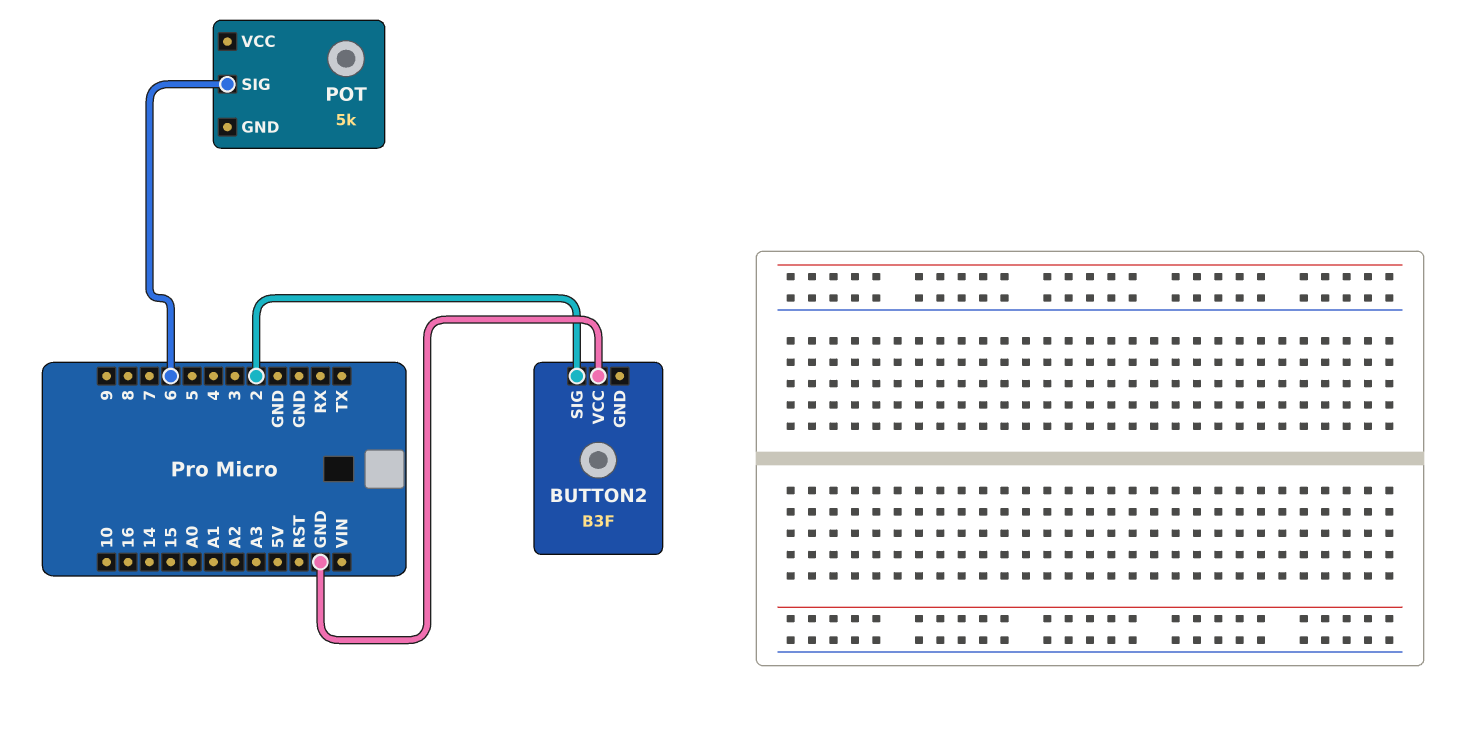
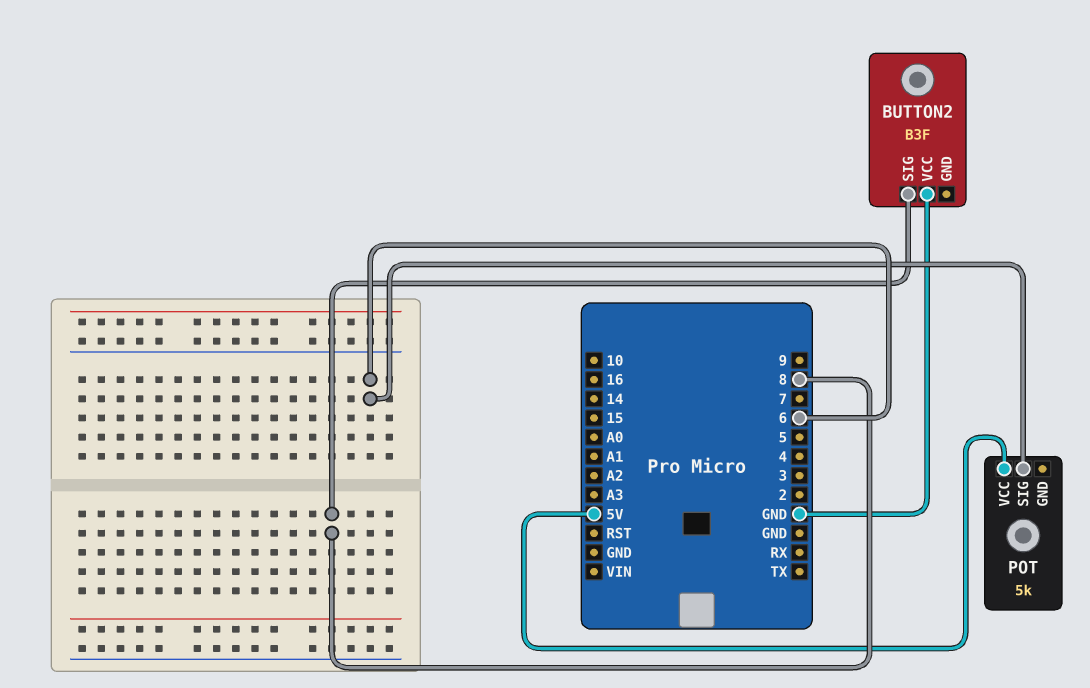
BUTTON2 pin SIG: 2 -> 8
POT pin VCC: none -> 5V

